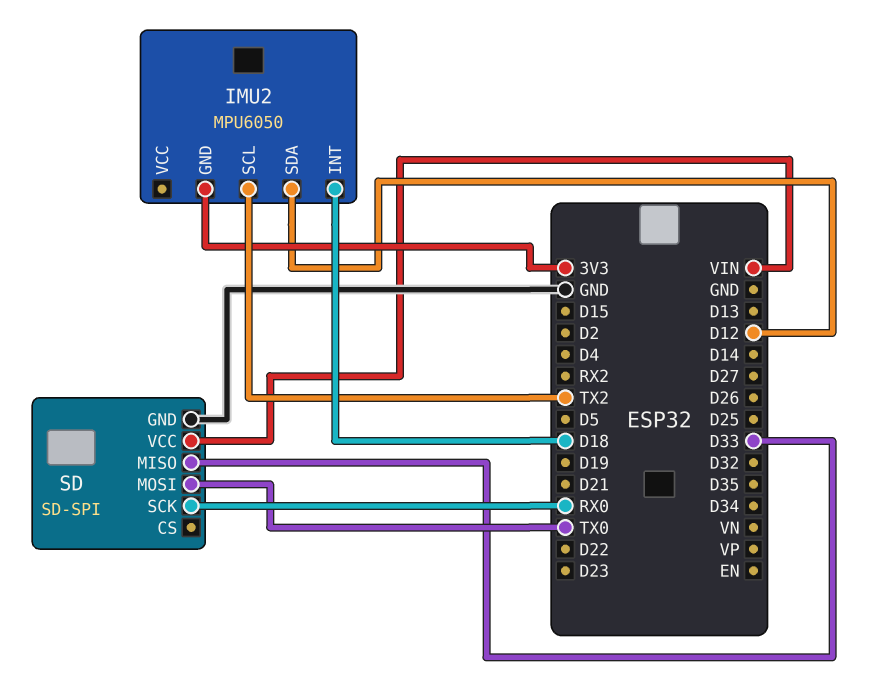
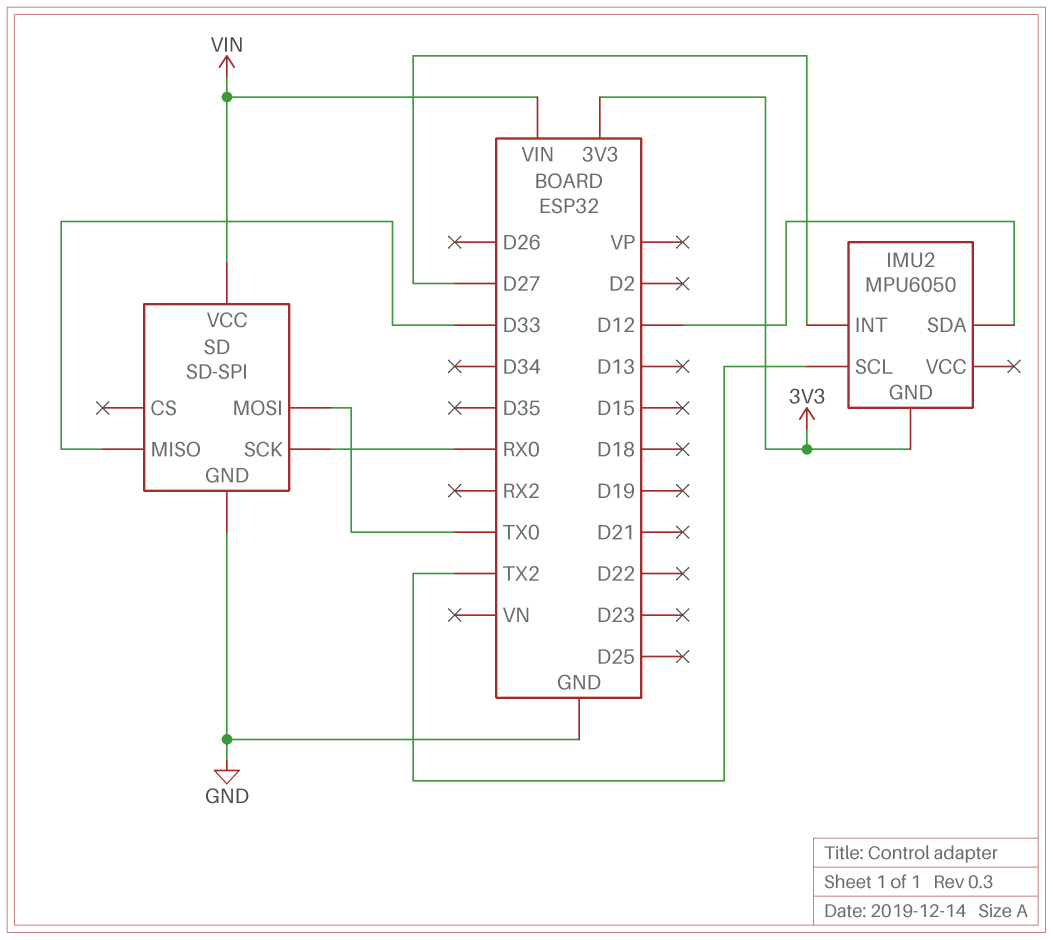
IMU2 pin INT: D18 -> D27

